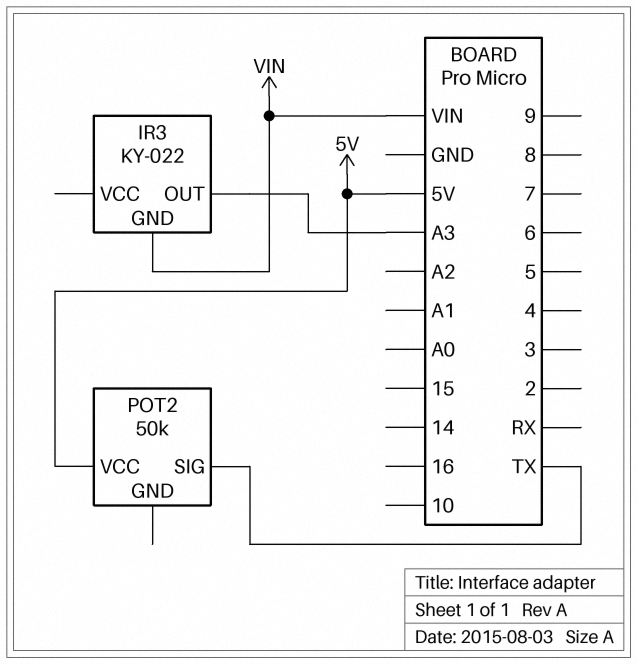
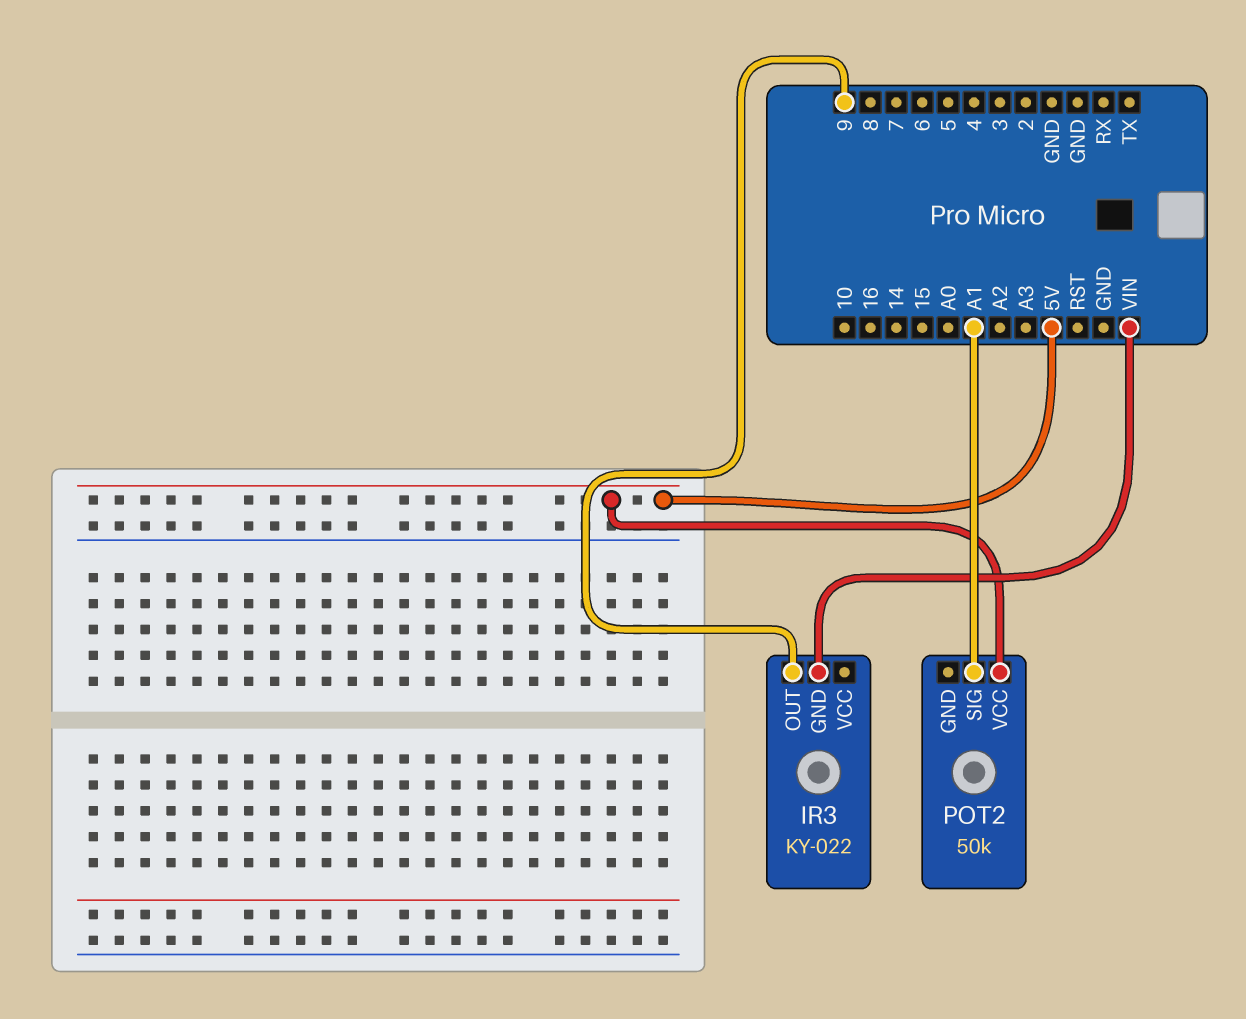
IR3 pin OUT: A3 -> 9
POT2 pin SIG: TX -> A1

